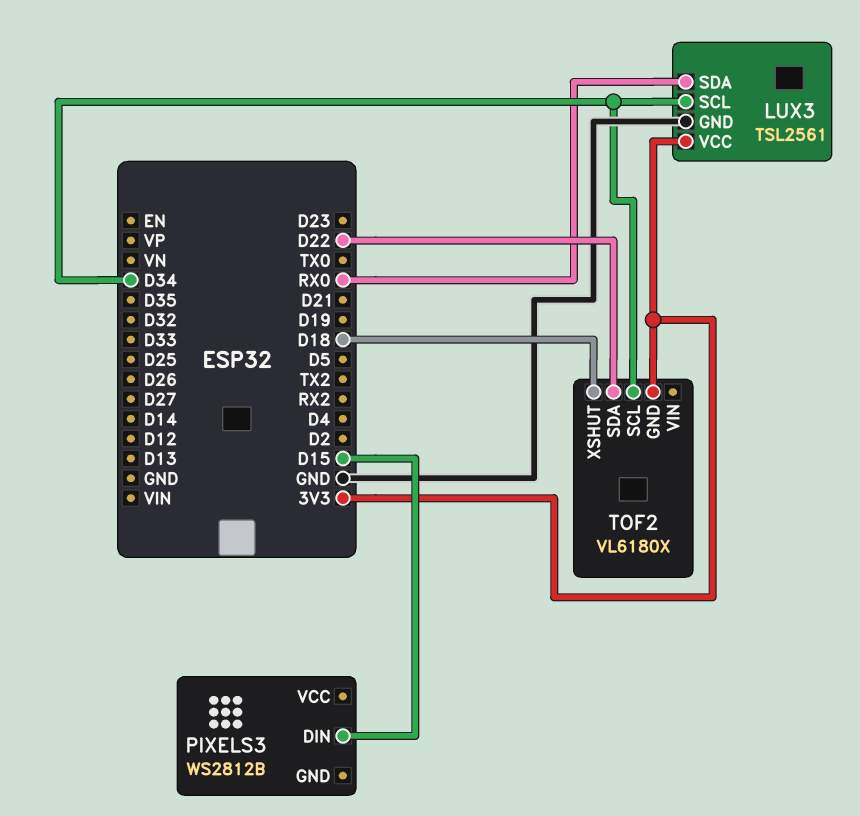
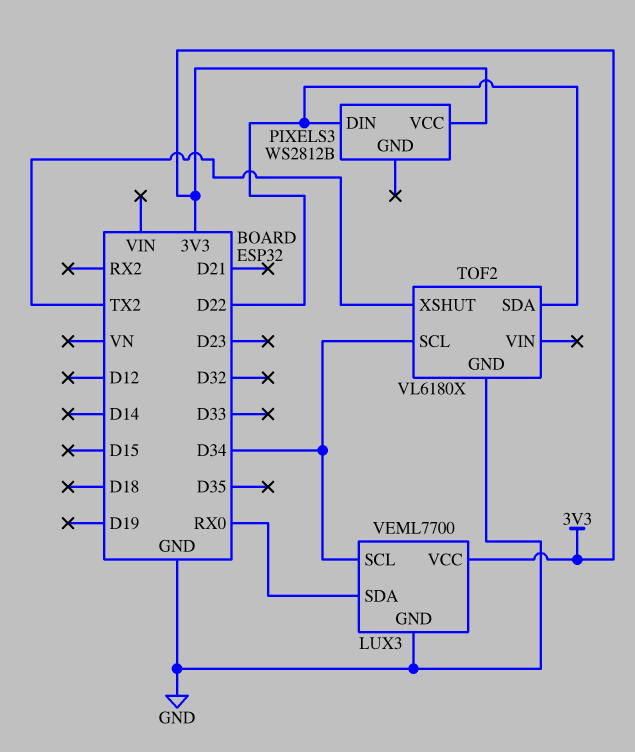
LUX3: TSL2561 -> VEML7700
PIXELS3 pin DIN: D15 -> D22
PIXELS3 pin VCC: none -> 3V3
TOF2 pin GND: 3V3 -> GND
TOF2 pin XSHUT: D18 -> TX2

